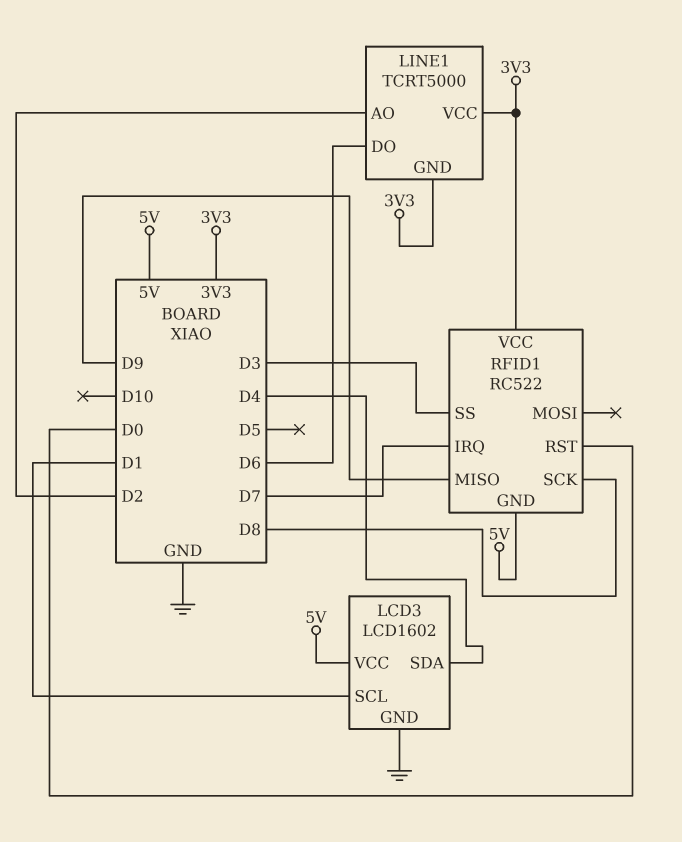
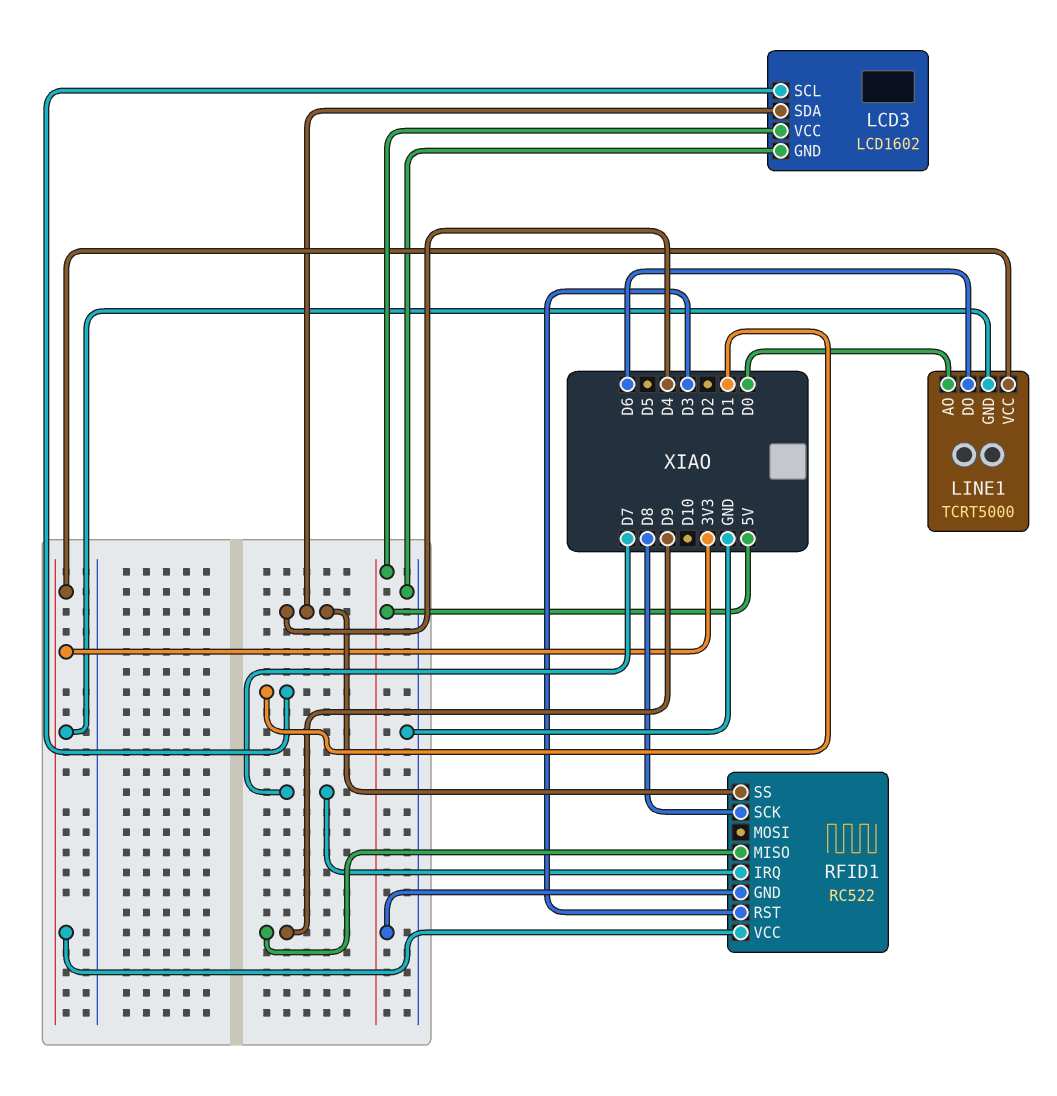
LINE1 pin AO: D2 -> D0
RFID1 pin RST: D0 -> D3
RFID1 pin SS: D3 -> D4

